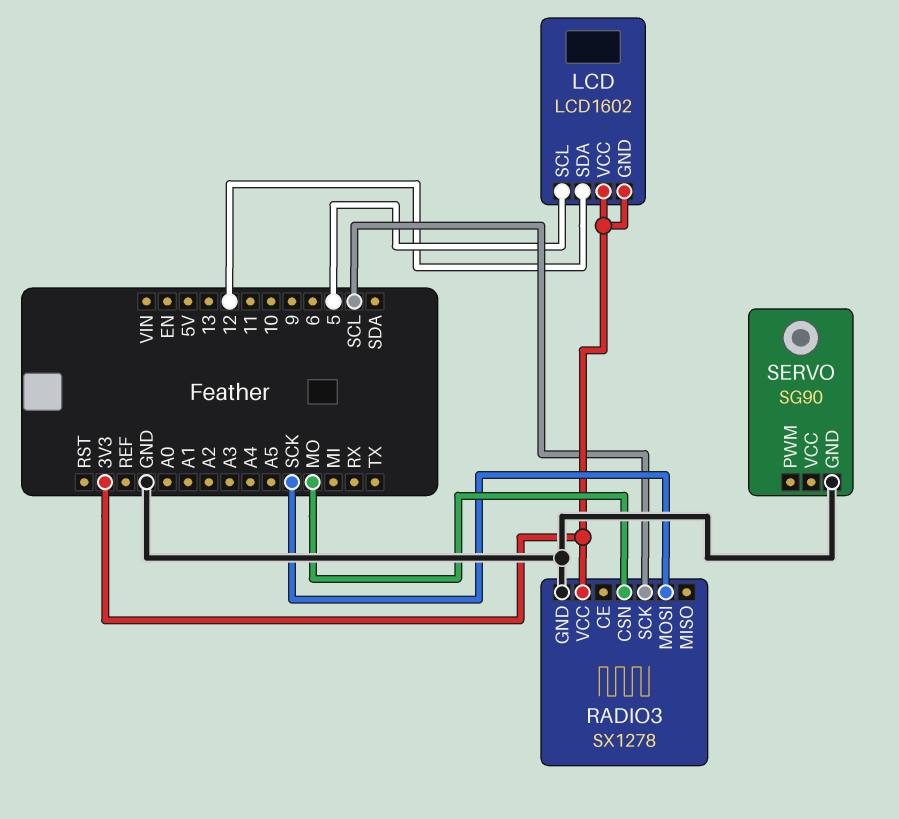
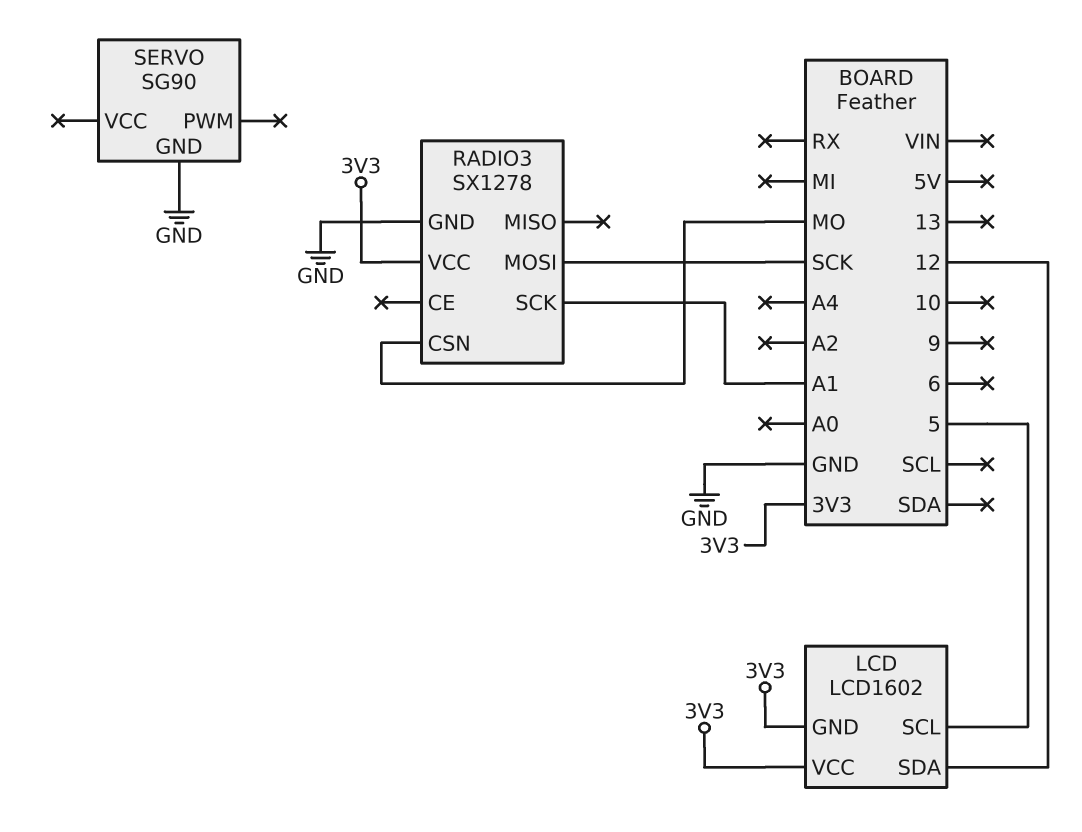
RADIO3 pin SCK: SCL -> A1

